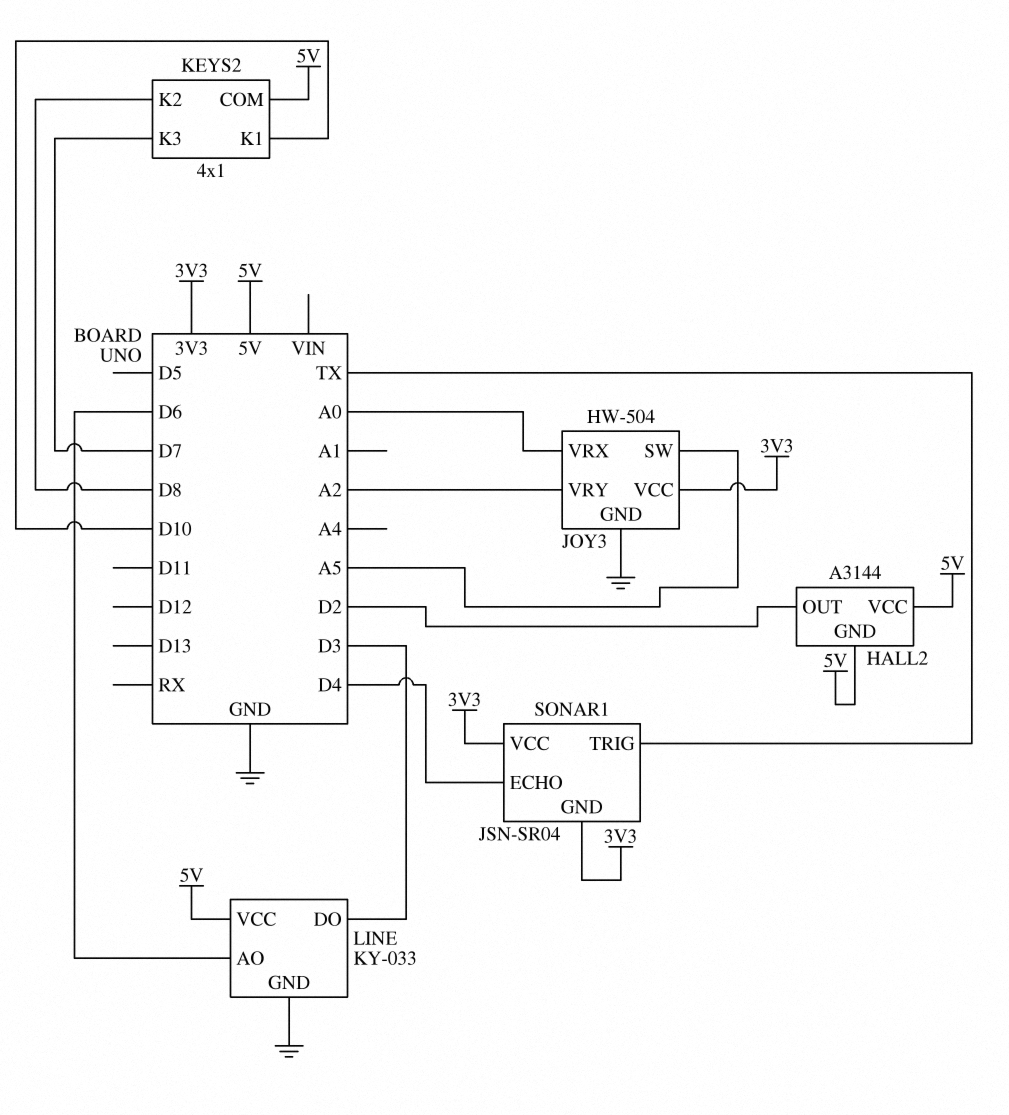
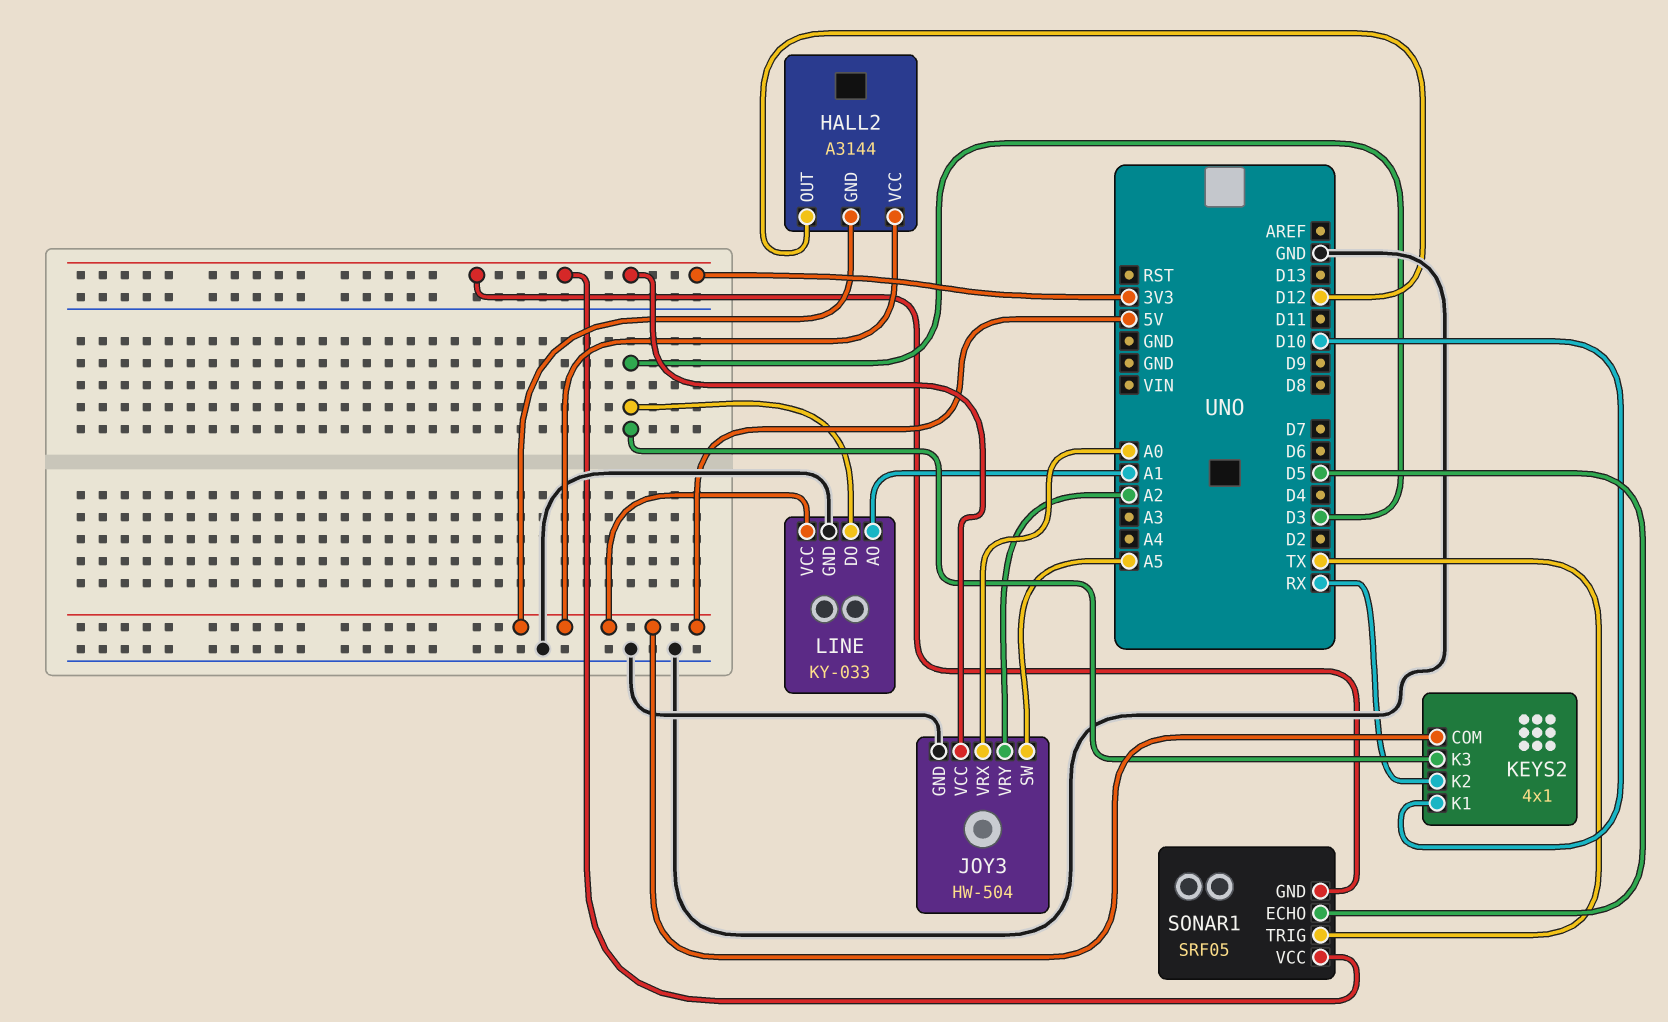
HALL2 pin OUT: D2 -> D12
KEYS2 pin K2: D8 -> RX
KEYS2 pin K3: D7 -> D3
LINE pin AO: D6 -> A1
SONAR1: JSN-SR04 -> SRF05
SONAR1 pin ECHO: D4 -> D5

